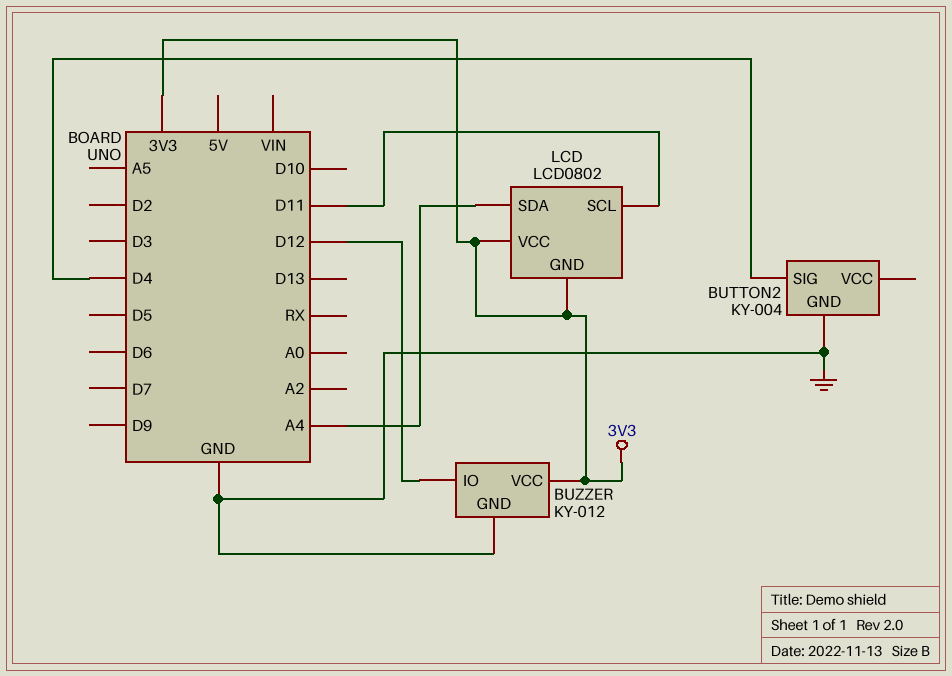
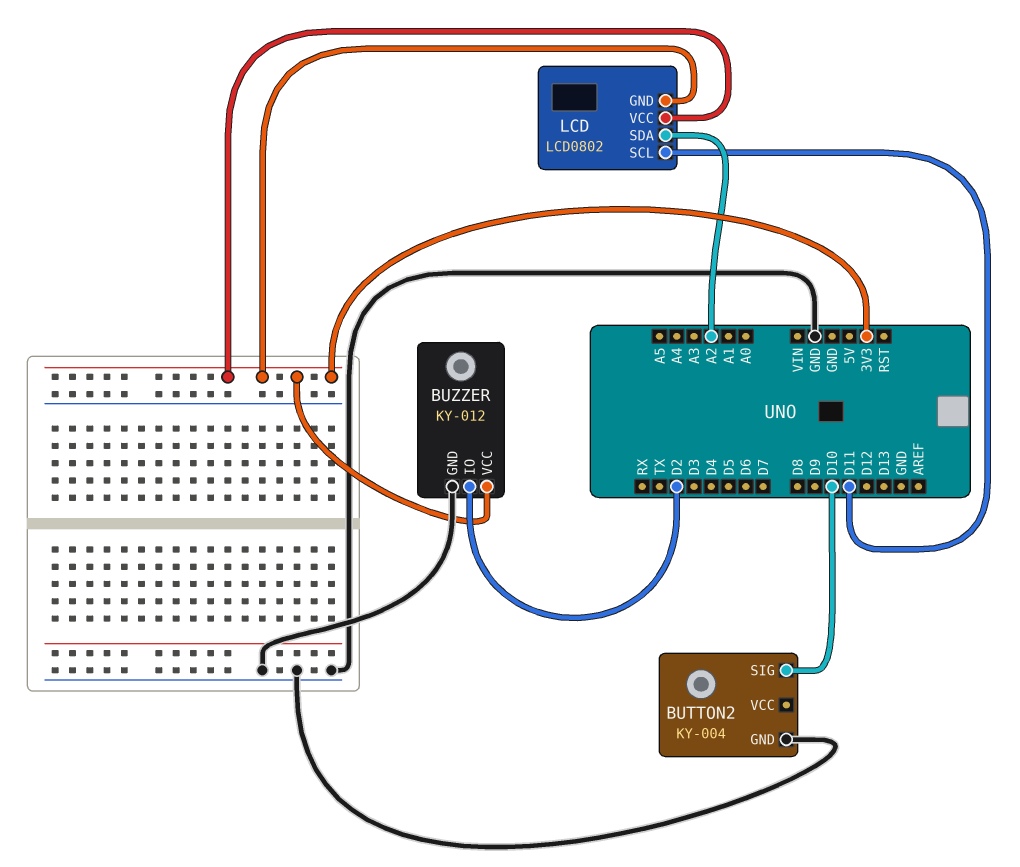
BUTTON2 pin SIG: D4 -> D10
BUZZER pin IO: D12 -> D2
LCD pin SDA: A4 -> A2

